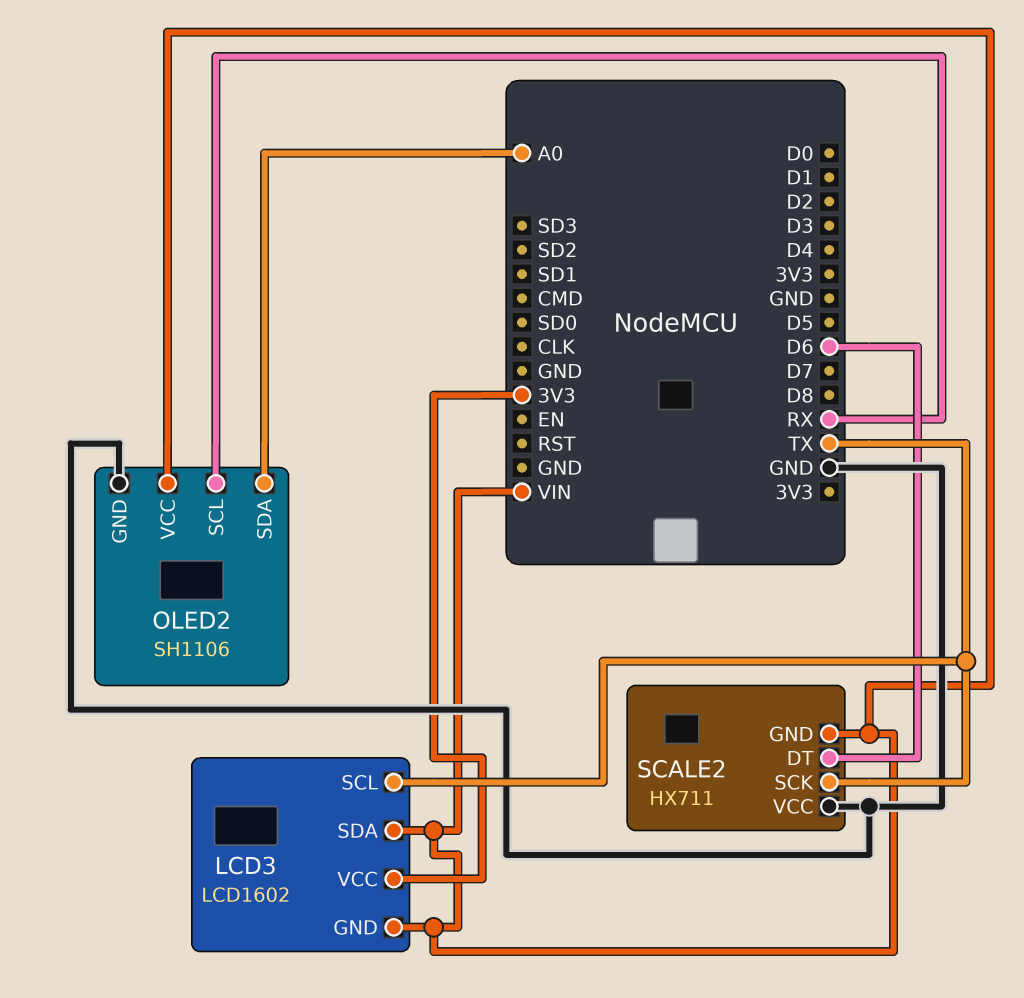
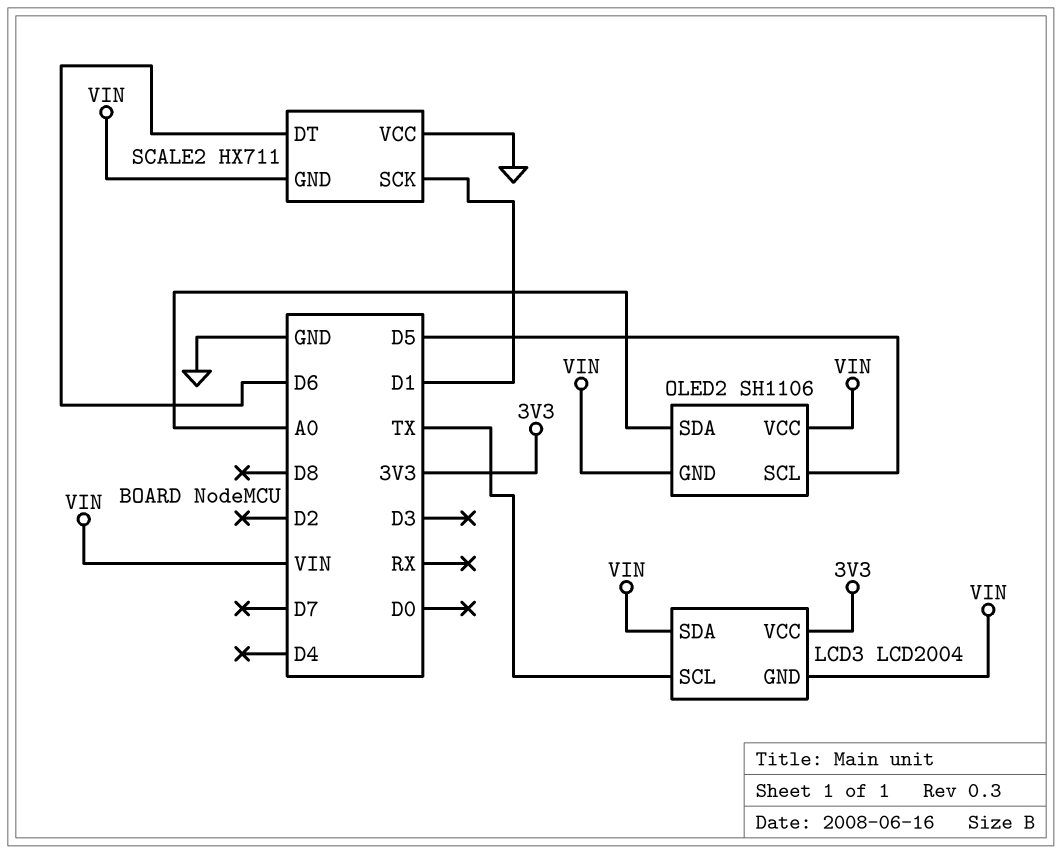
LCD3: LCD1602 -> LCD2004
OLED2 pin GND: GND -> VIN
OLED2 pin SCL: RX -> D5
SCALE2 pin SCK: TX -> D1

